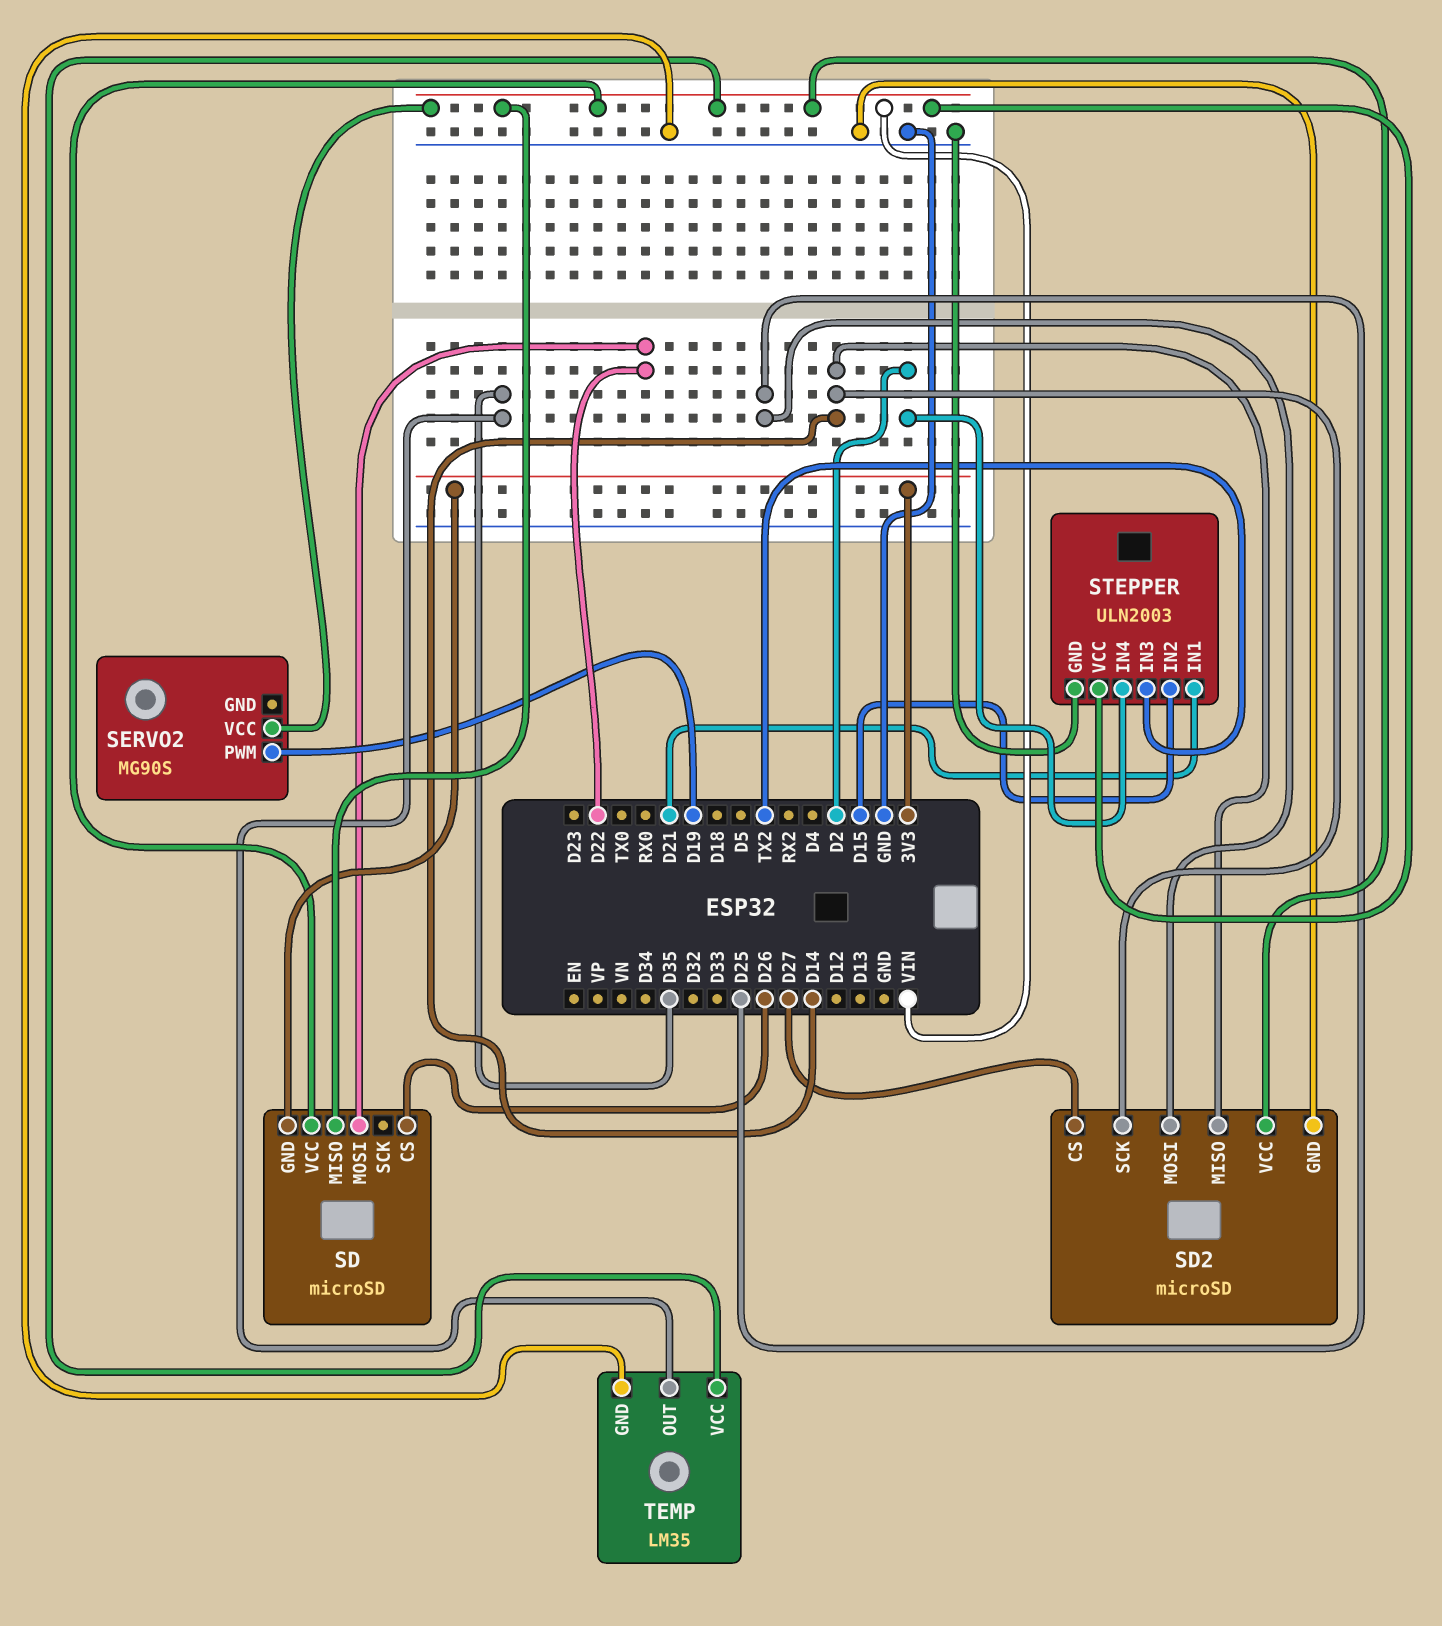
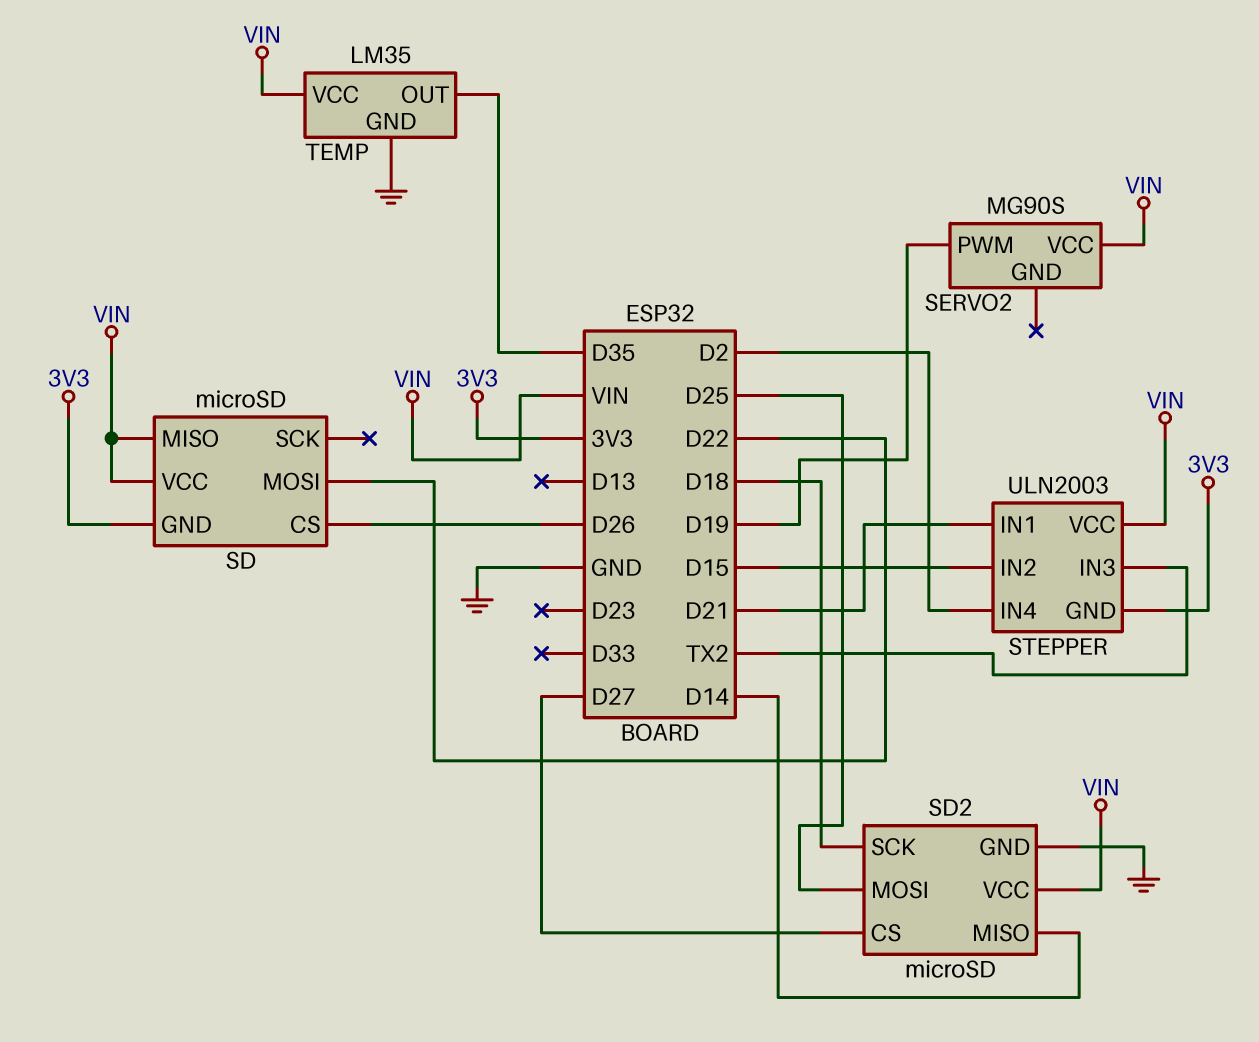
SD2 pin SCK: D14 -> D18
STEPPER pin GND: GND -> 3V3

